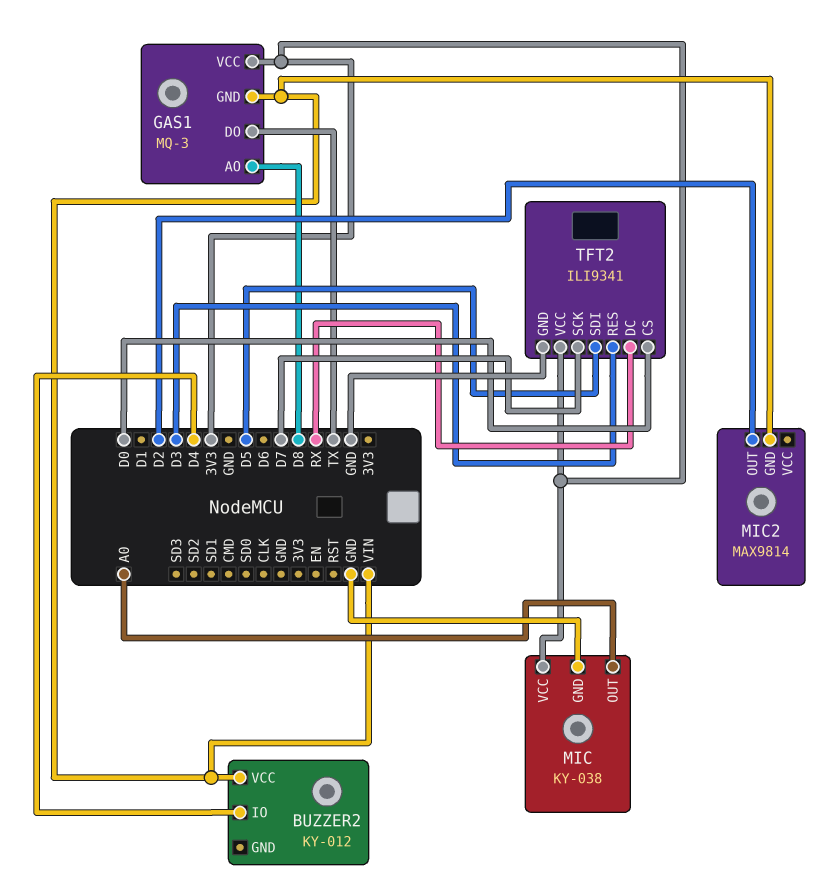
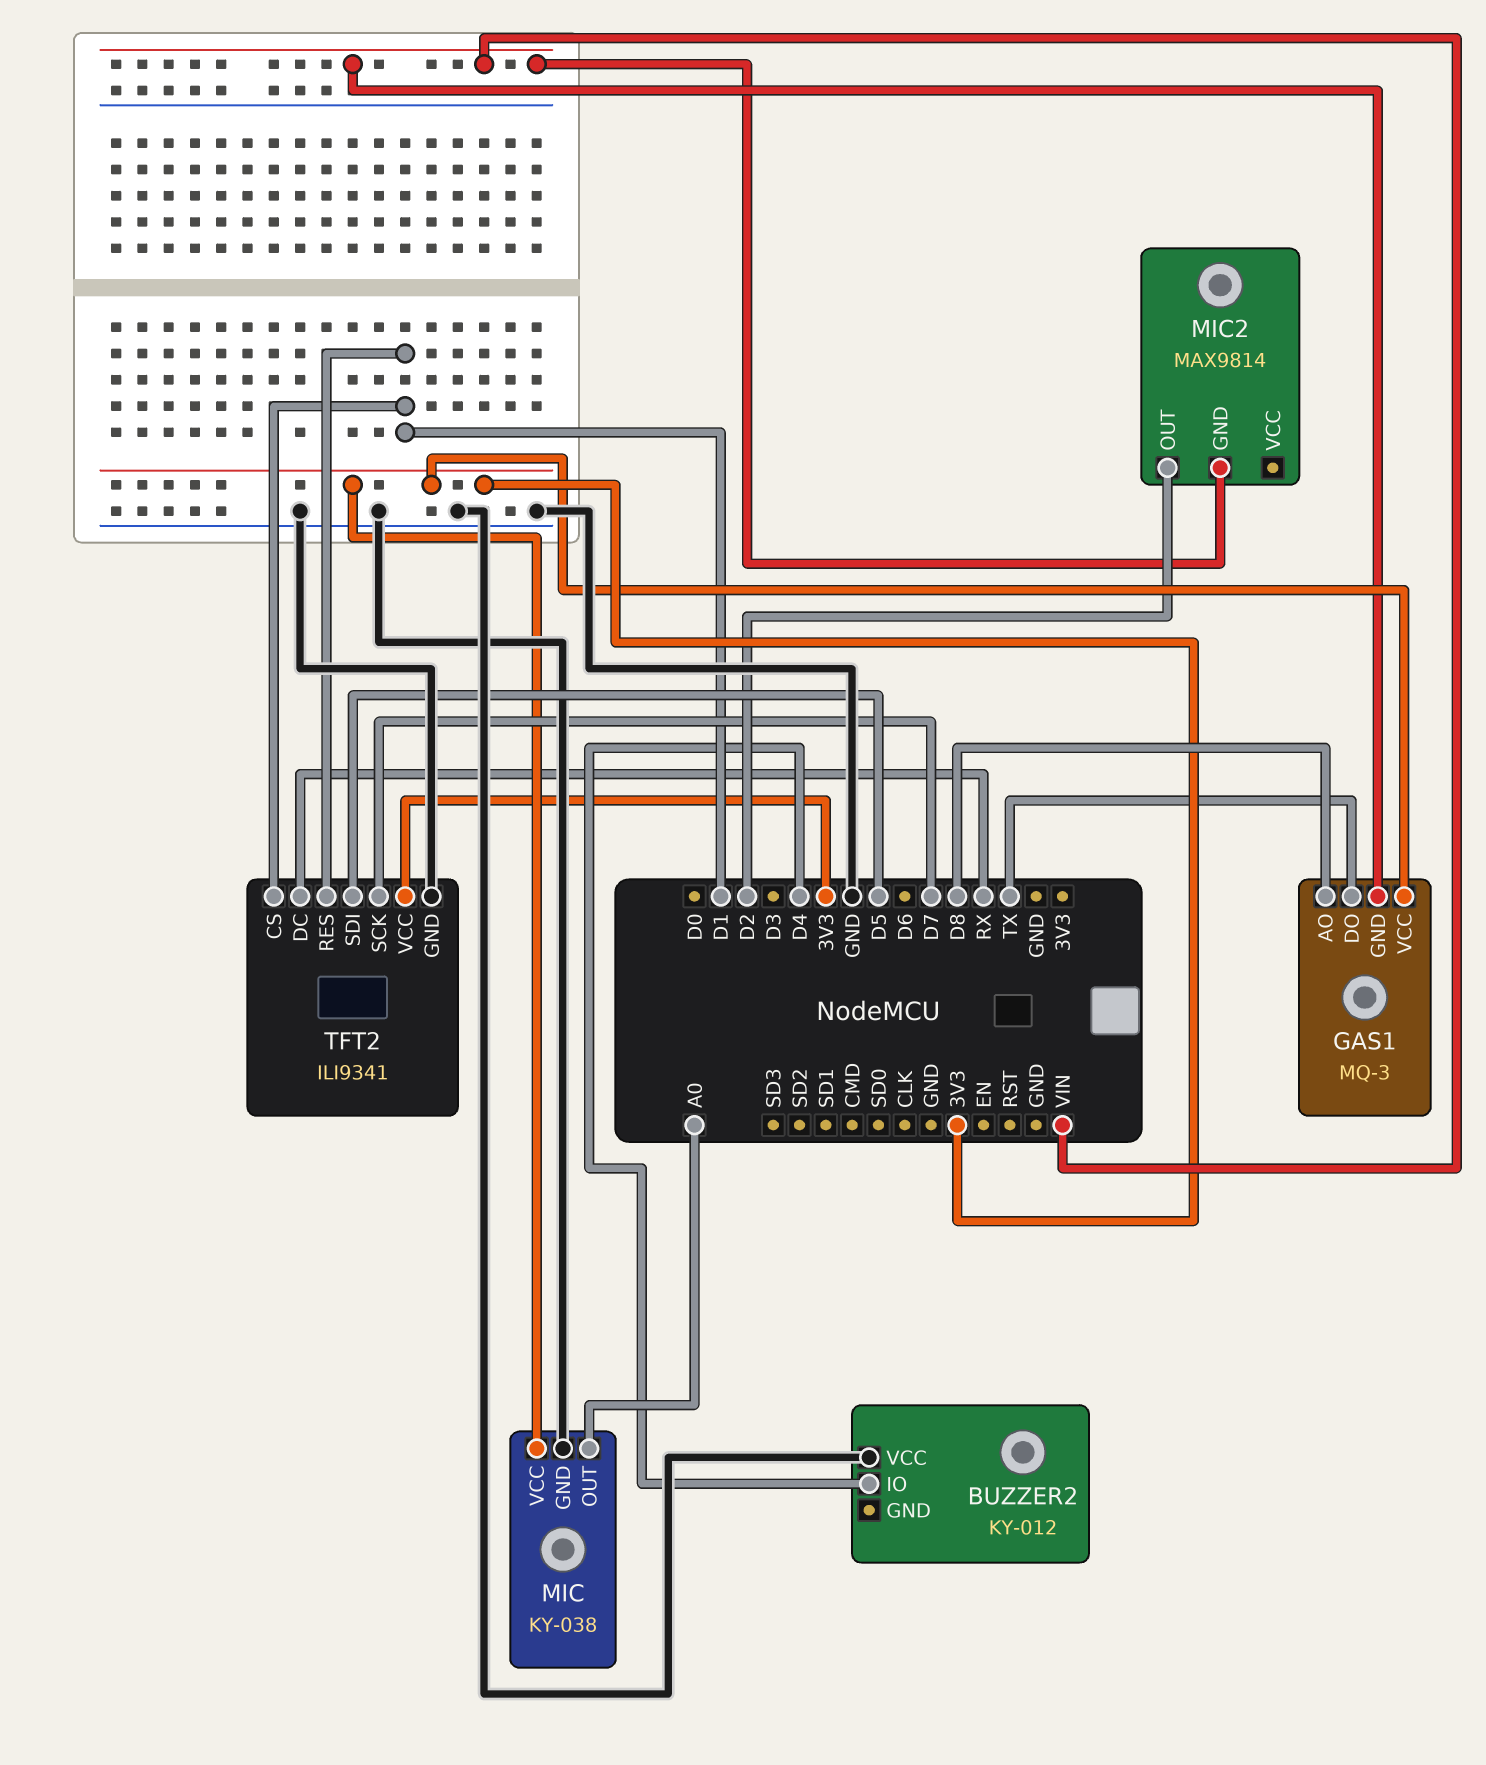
BUZZER2 pin VCC: VIN -> GND
TFT2 pin CS: D0 -> D1
TFT2 pin RES: D3 -> D1

